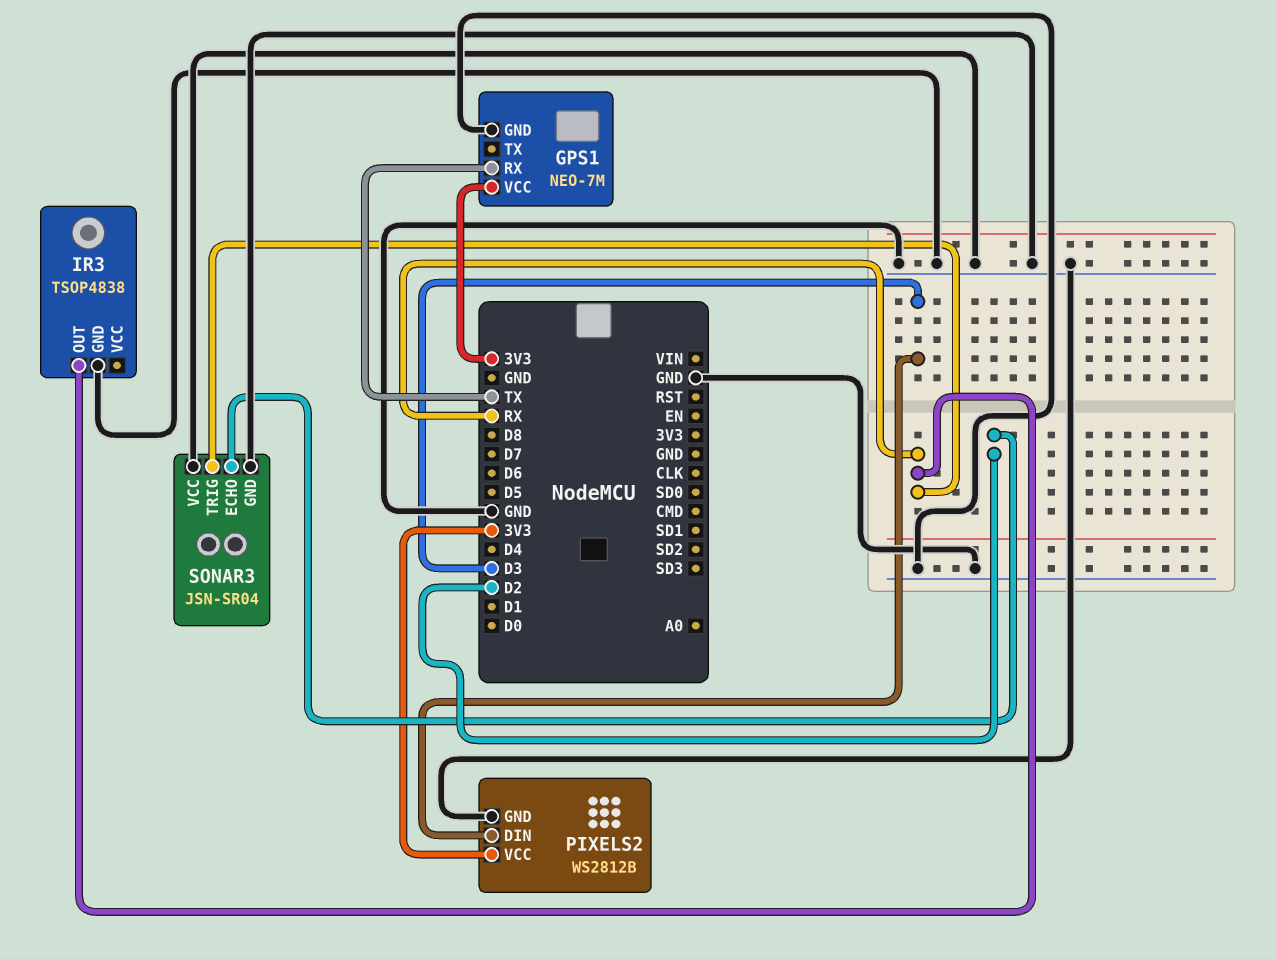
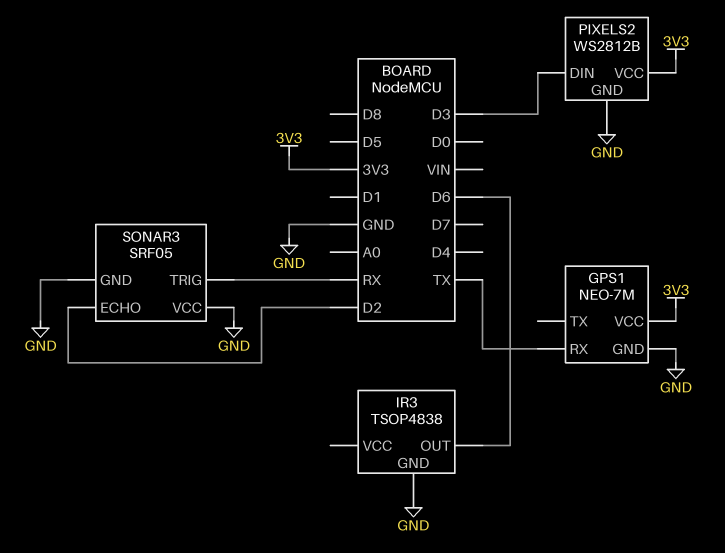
IR3 pin OUT: RX -> D6
SONAR3: JSN-SR04 -> SRF05

